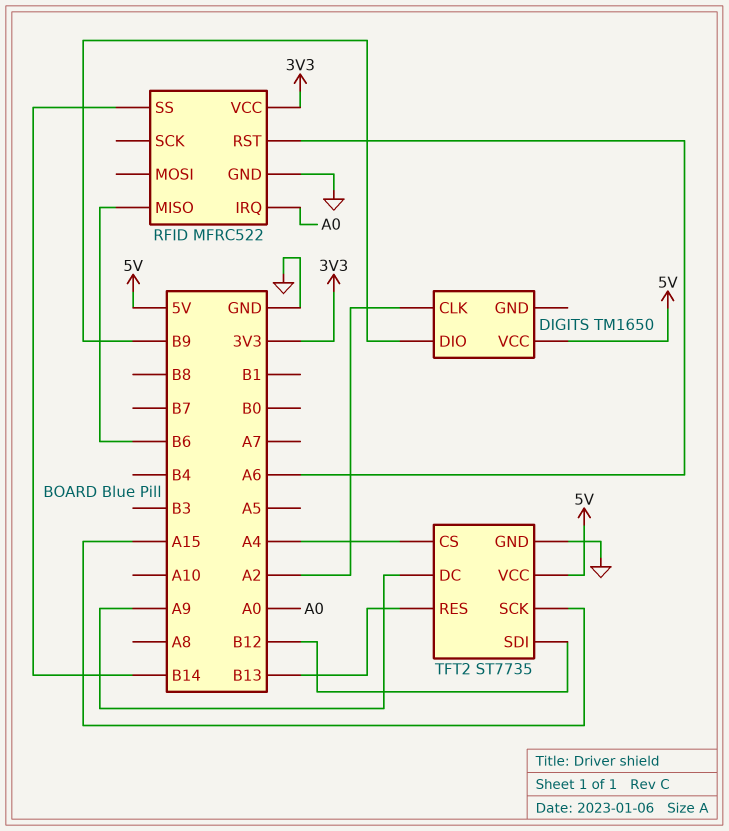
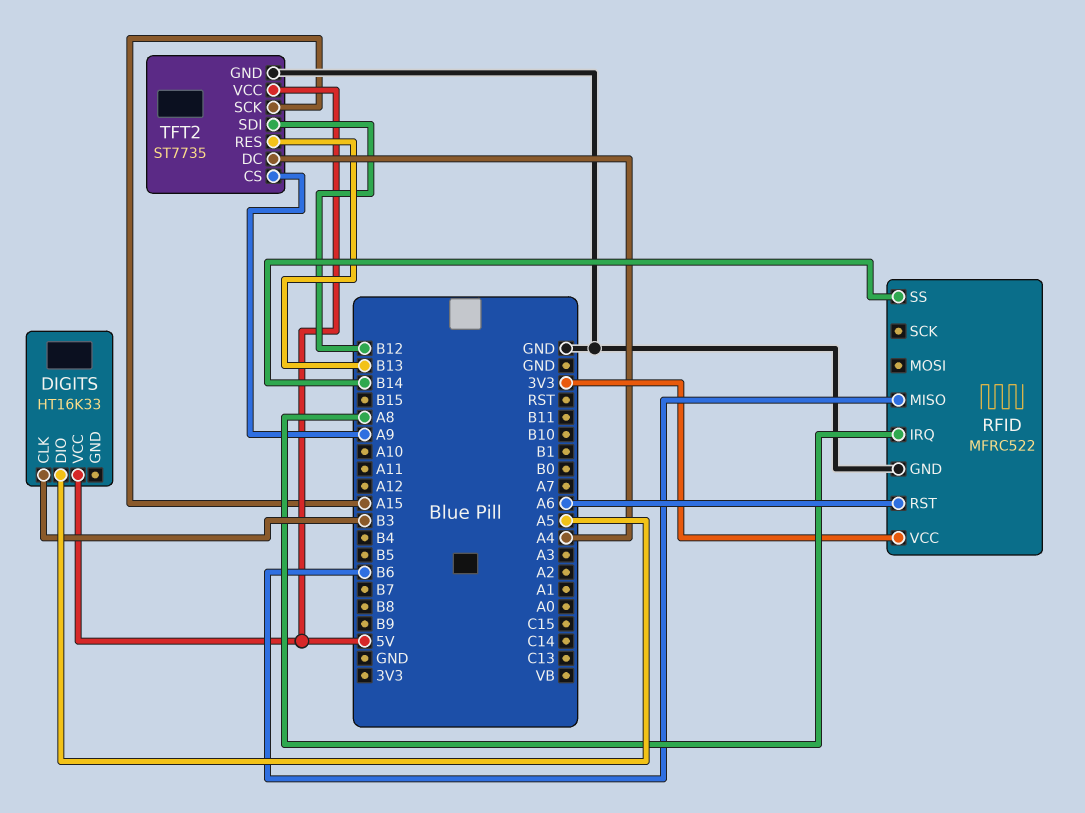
DIGITS: TM1650 -> HT16K33
DIGITS pin CLK: A2 -> B3
DIGITS pin DIO: B9 -> A5
RFID pin IRQ: A0 -> A8
TFT2 pin CS: A4 -> A9
TFT2 pin DC: A9 -> A4

